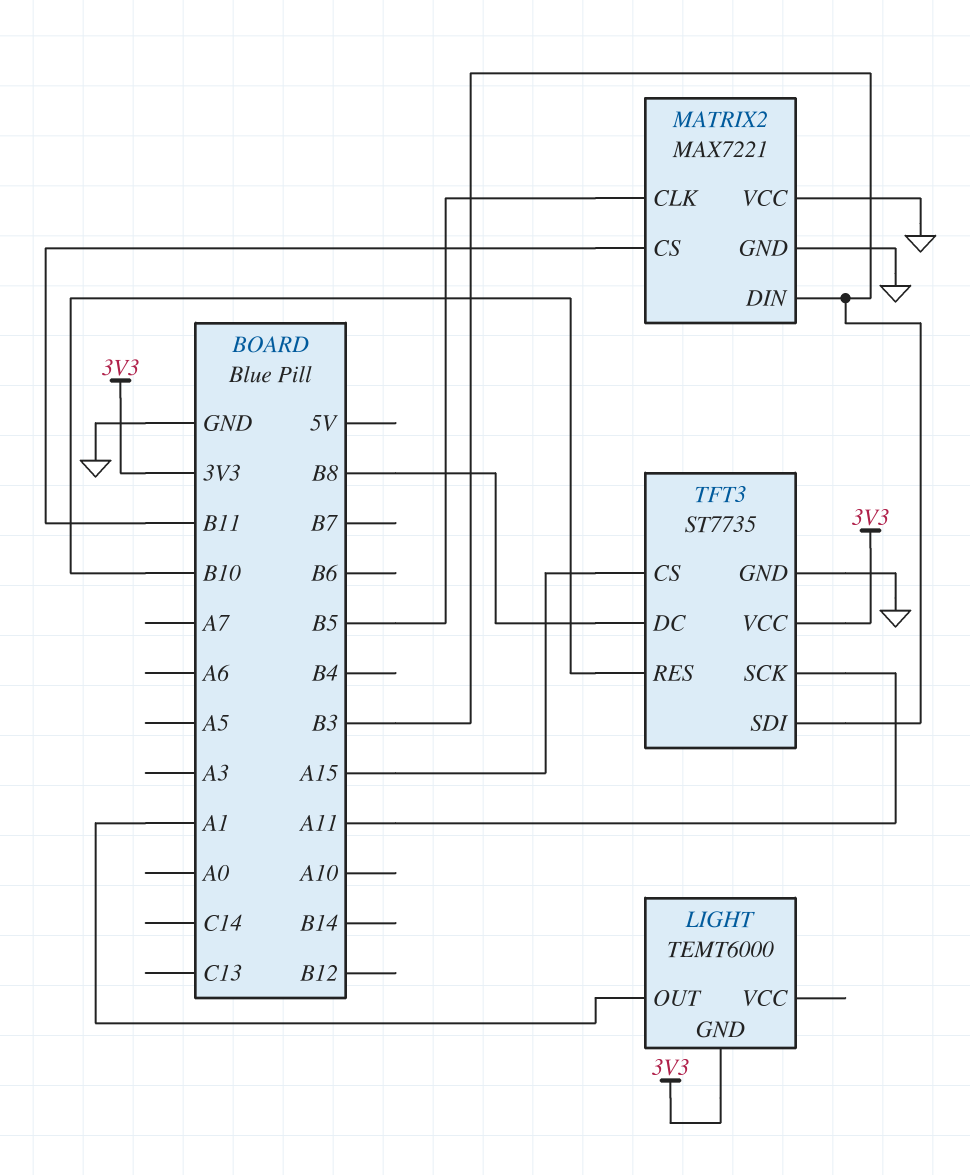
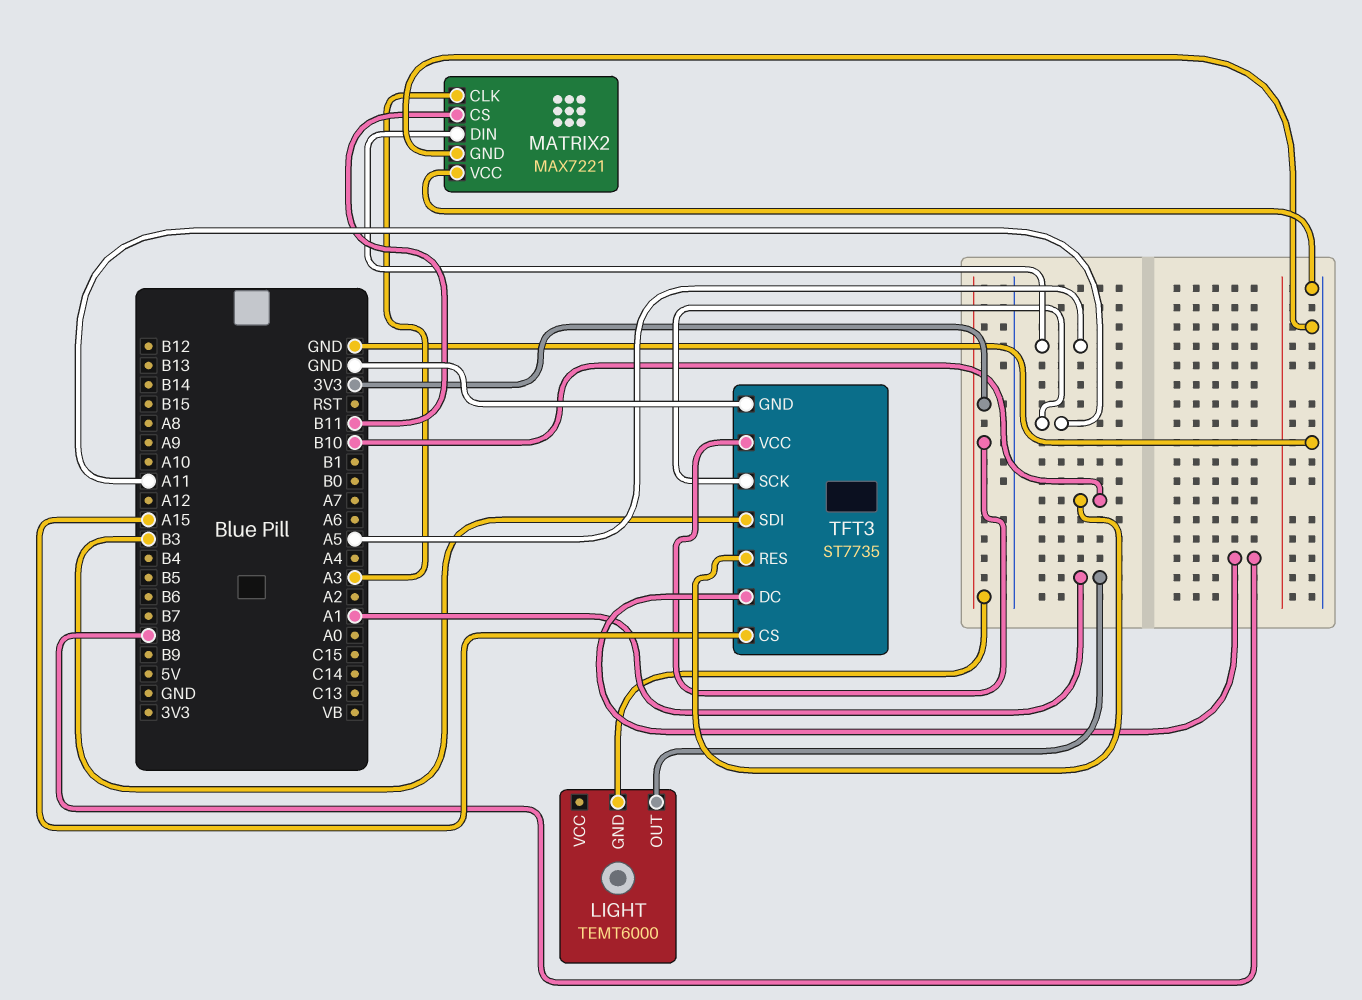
MATRIX2 pin CLK: B5 -> A3
MATRIX2 pin DIN: B3 -> A5

